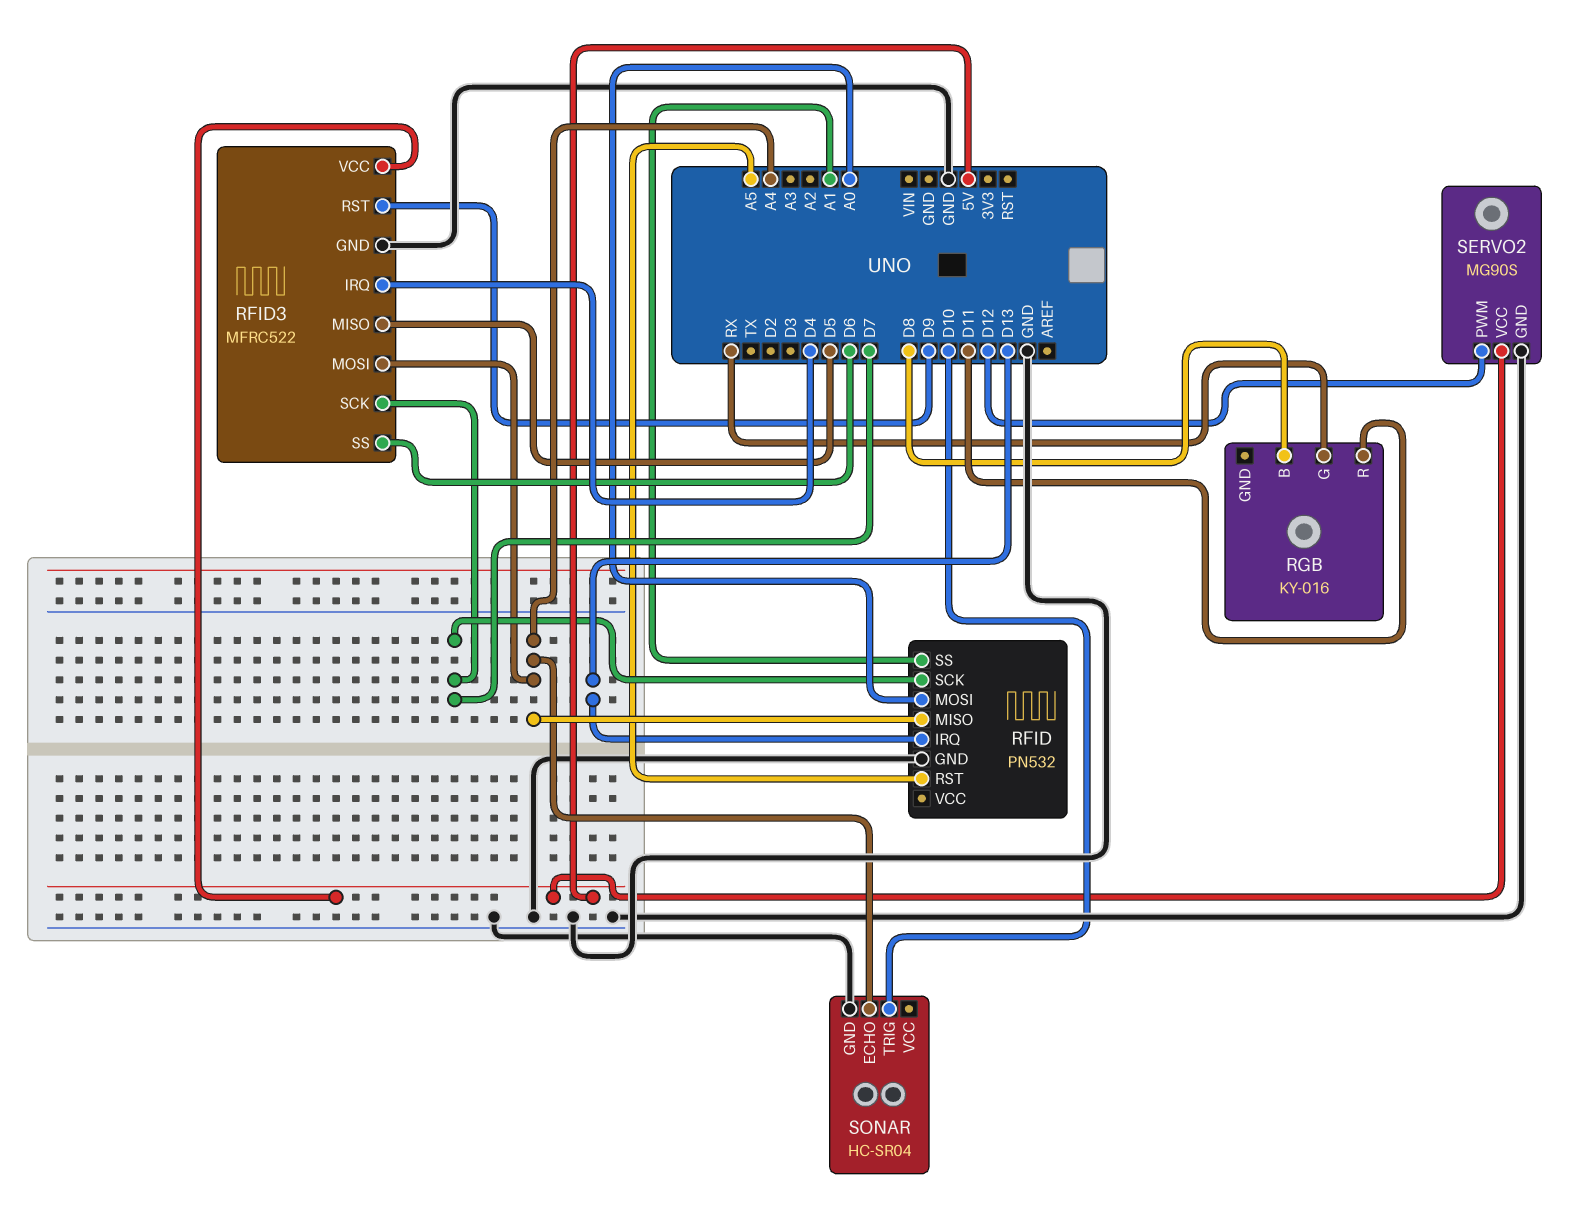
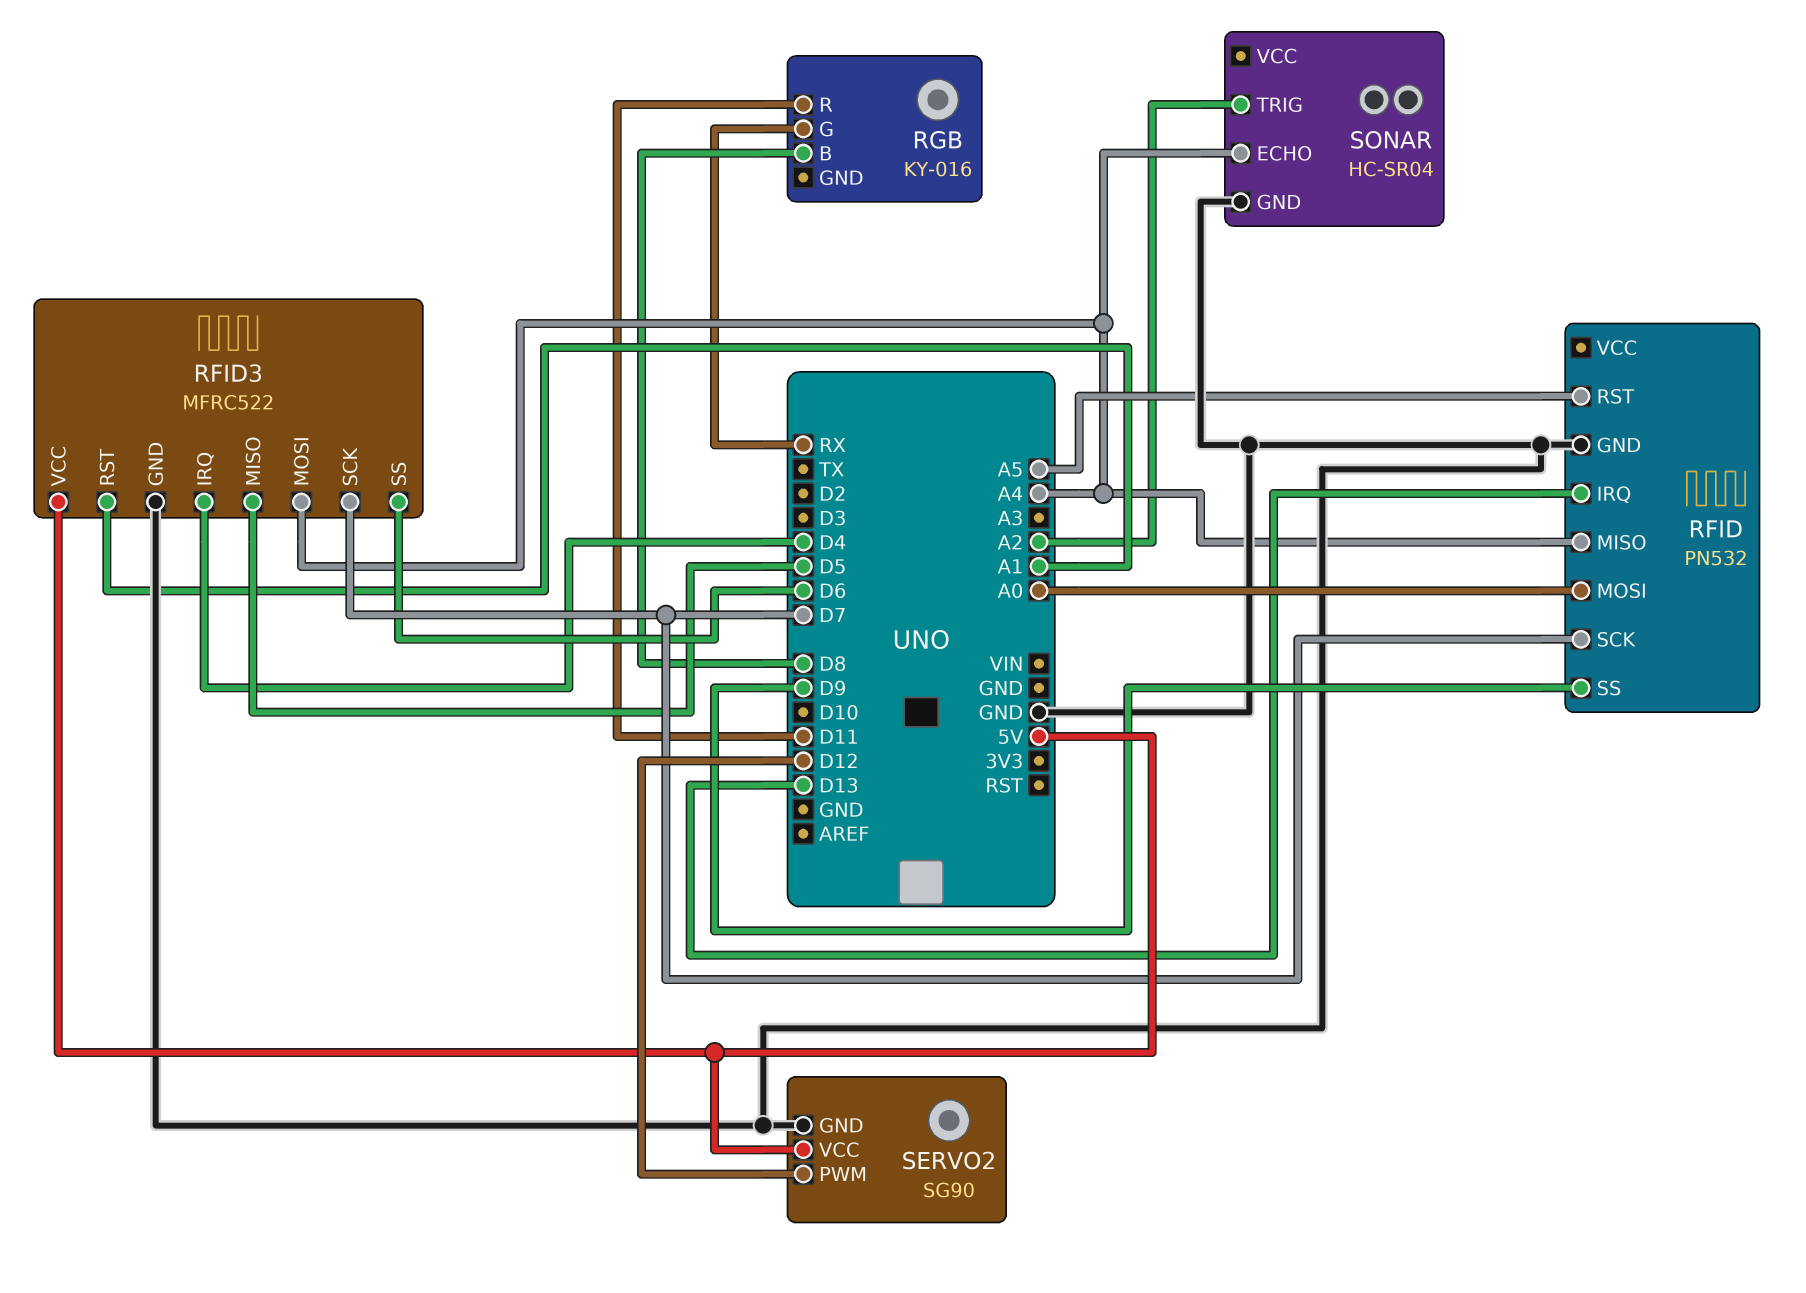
RFID pin SS: A1 -> D9
RFID3 pin RST: D9 -> A1
SERVO2: MG90S -> SG90
SONAR pin TRIG: D10 -> A2

